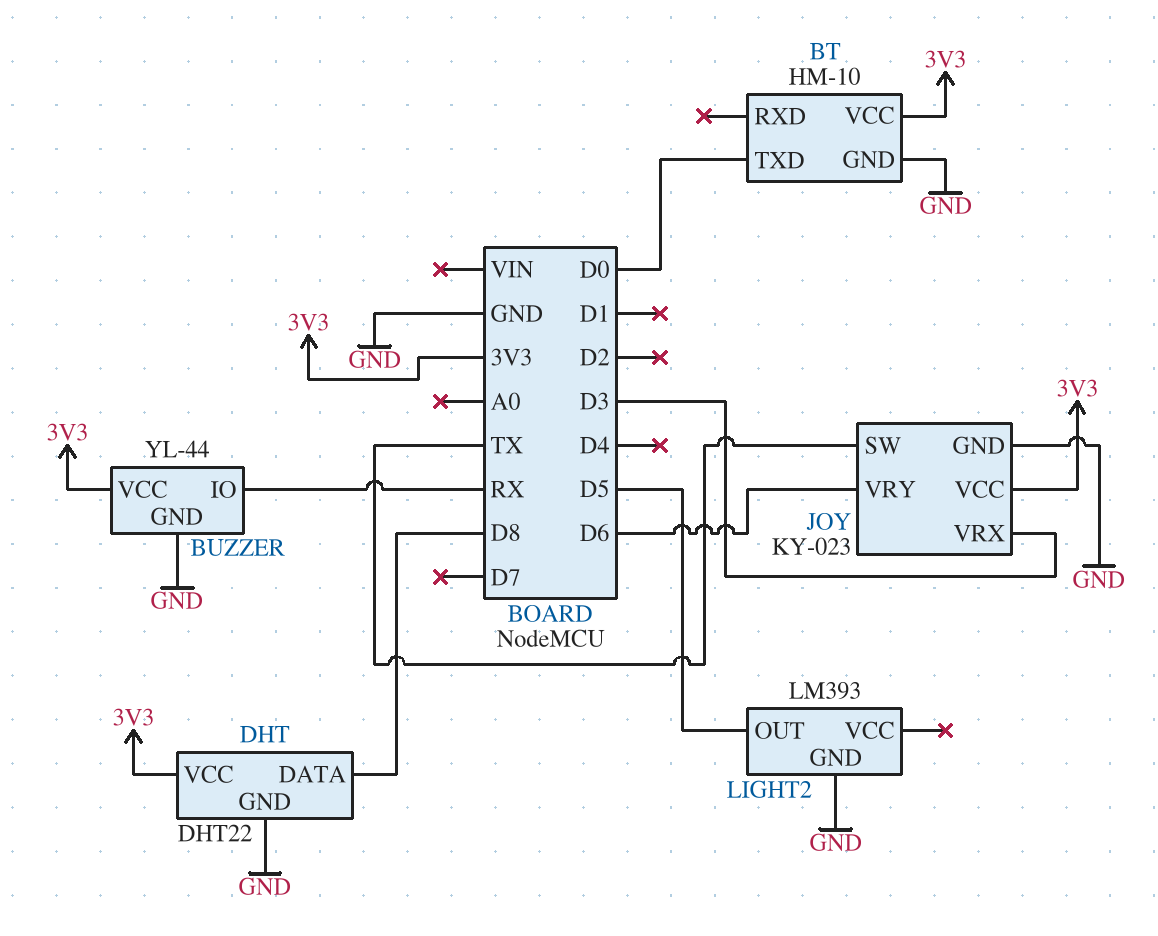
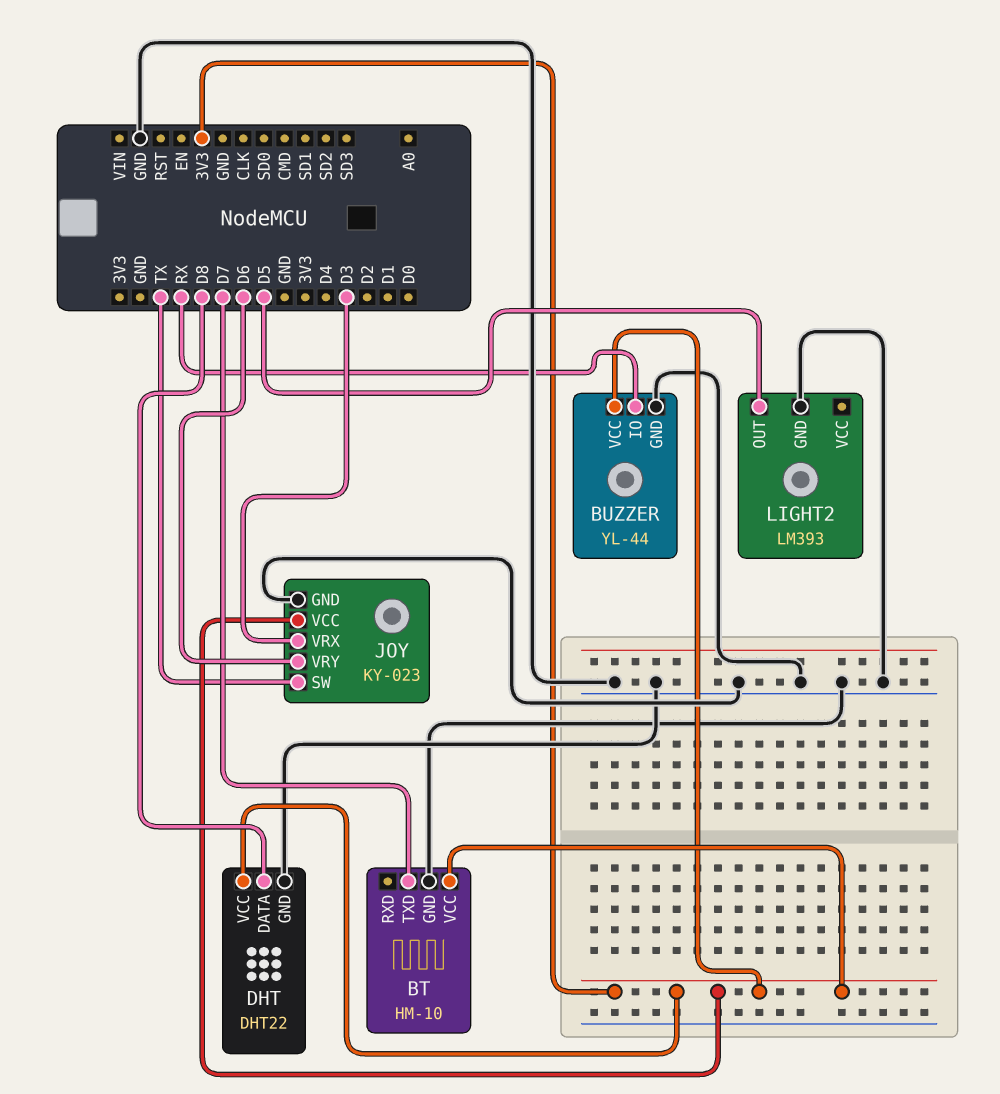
BT pin TXD: D0 -> D7

